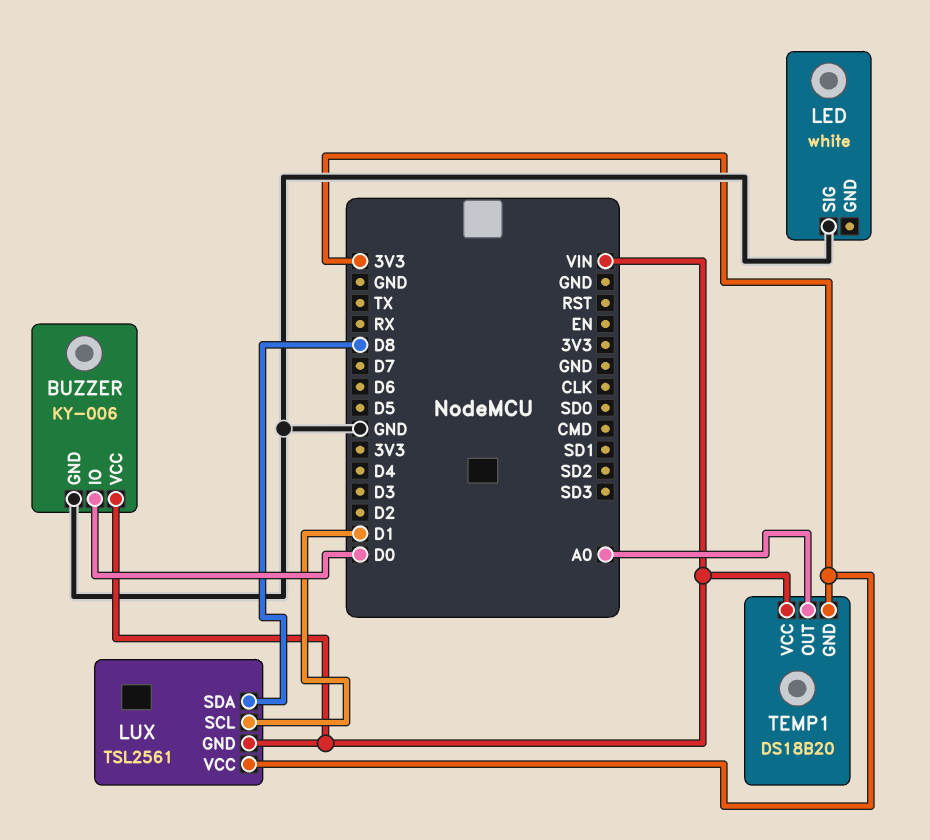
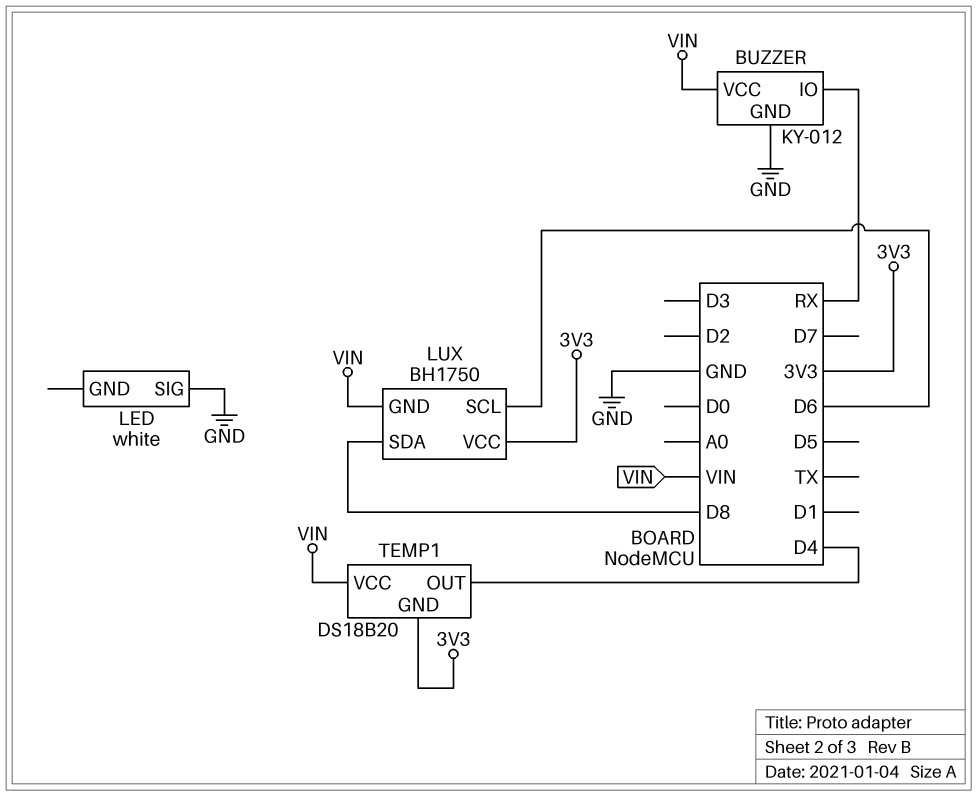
BUZZER: KY-006 -> KY-012
BUZZER pin IO: D0 -> RX
LUX: TSL2561 -> BH1750
LUX pin SCL: D1 -> D6
TEMP1 pin OUT: A0 -> D4

